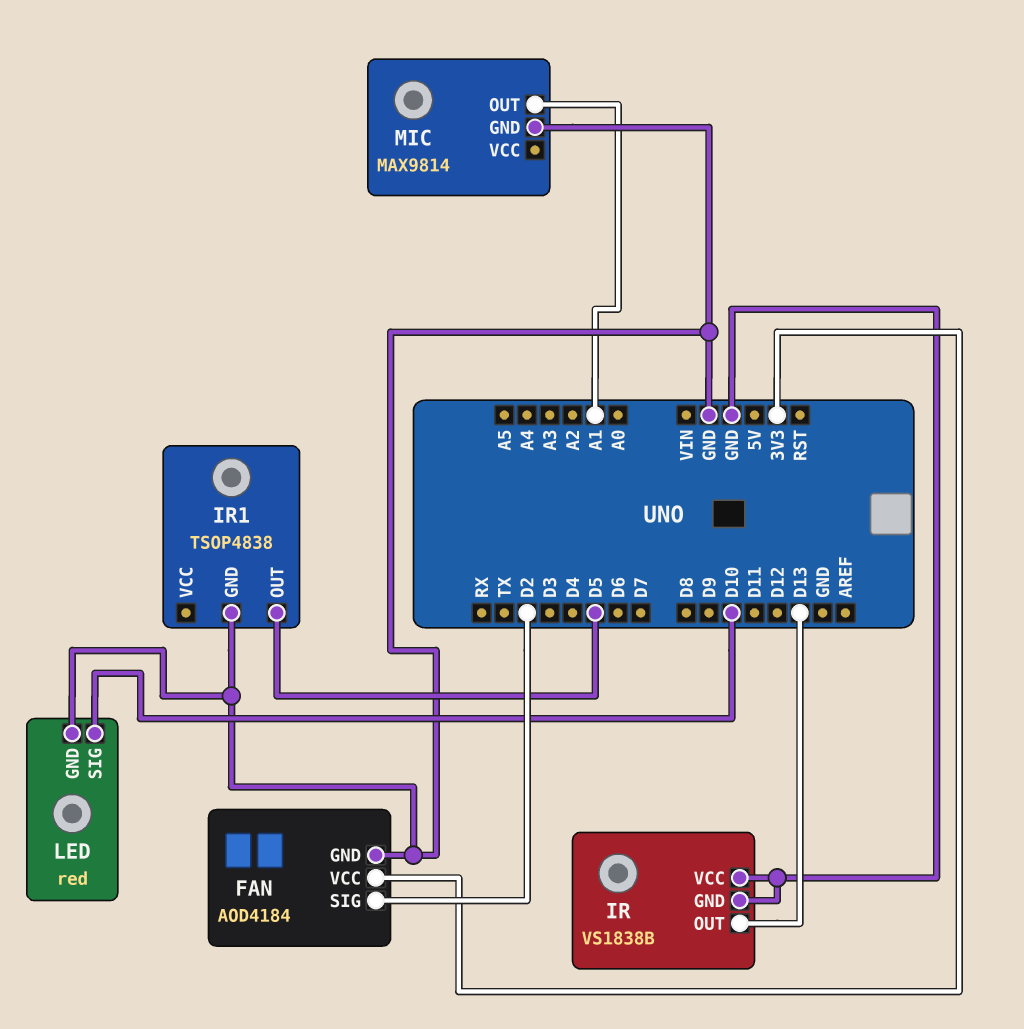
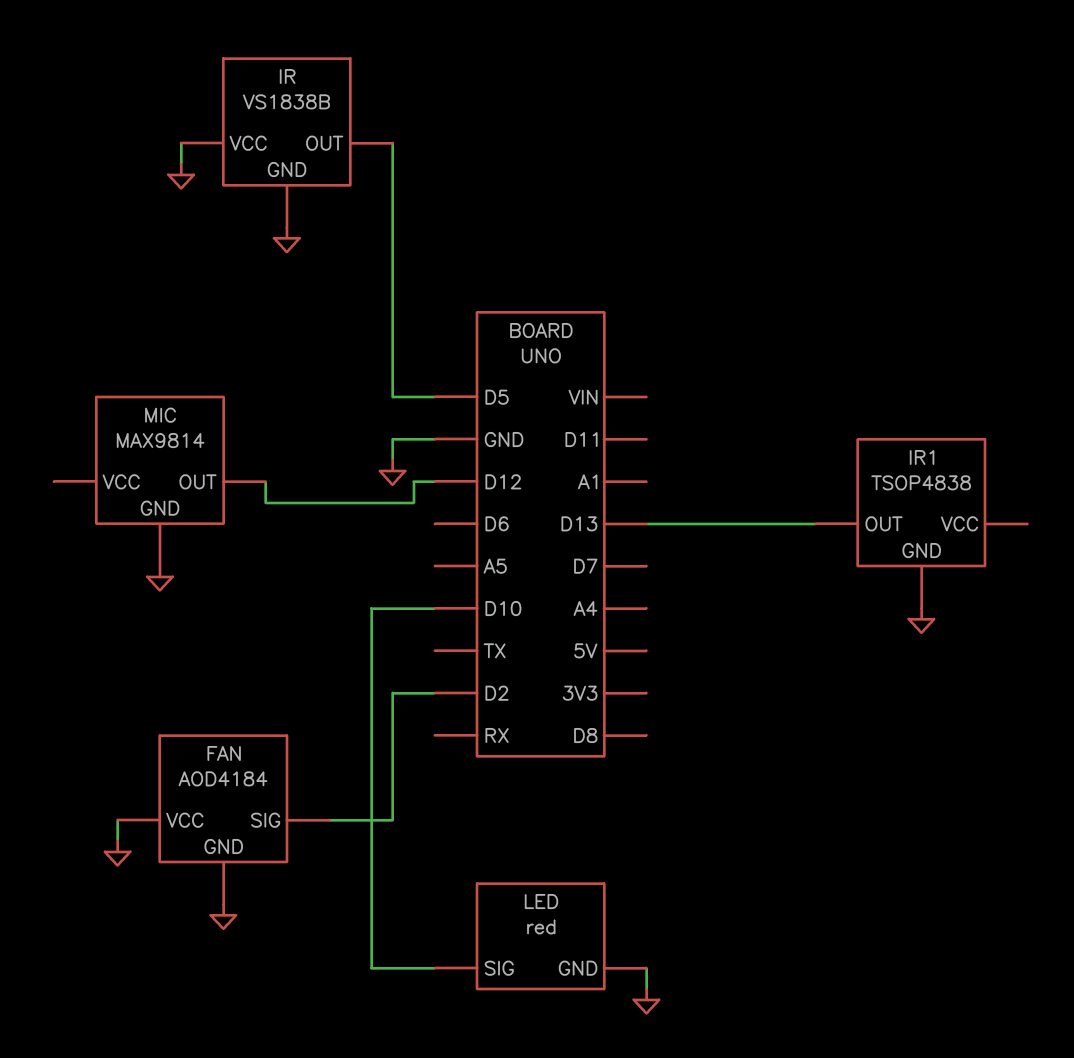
FAN pin VCC: 3V3 -> GND
IR pin OUT: D13 -> D5
IR1 pin OUT: D5 -> D13
MIC pin OUT: A1 -> D12

